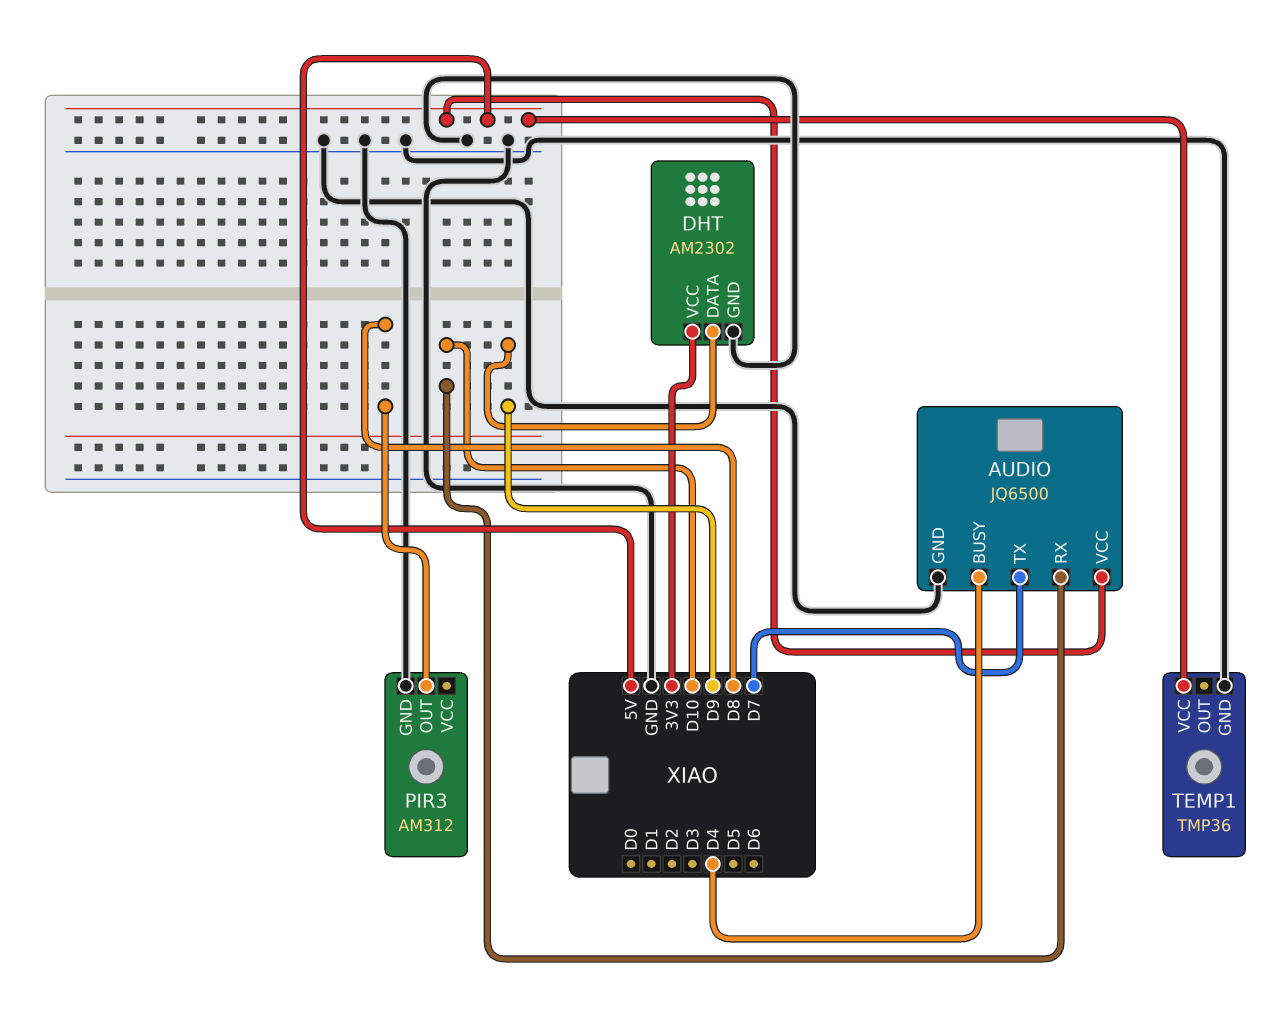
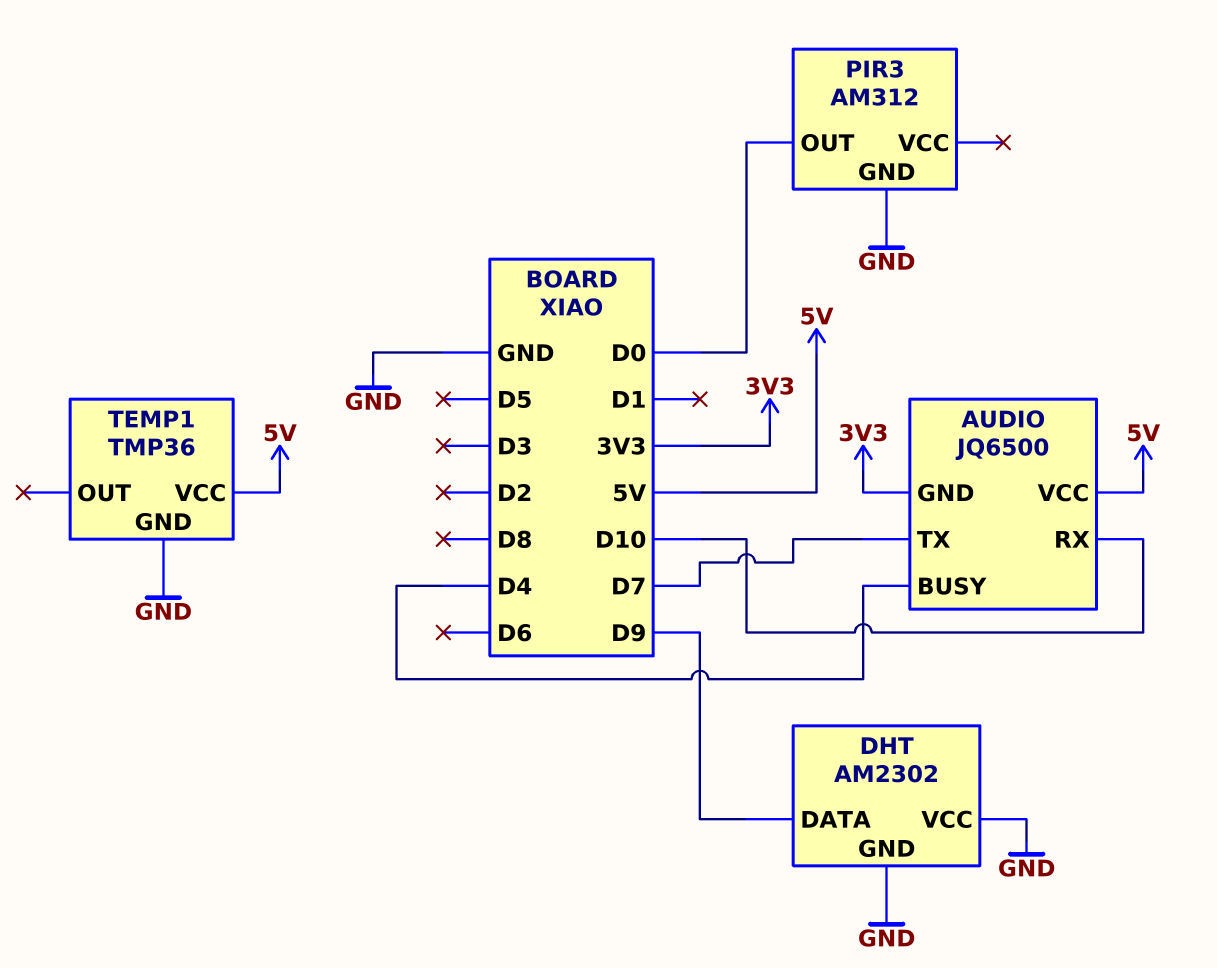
AUDIO pin GND: GND -> 3V3
DHT pin VCC: 3V3 -> GND
PIR3 pin OUT: D8 -> D0

